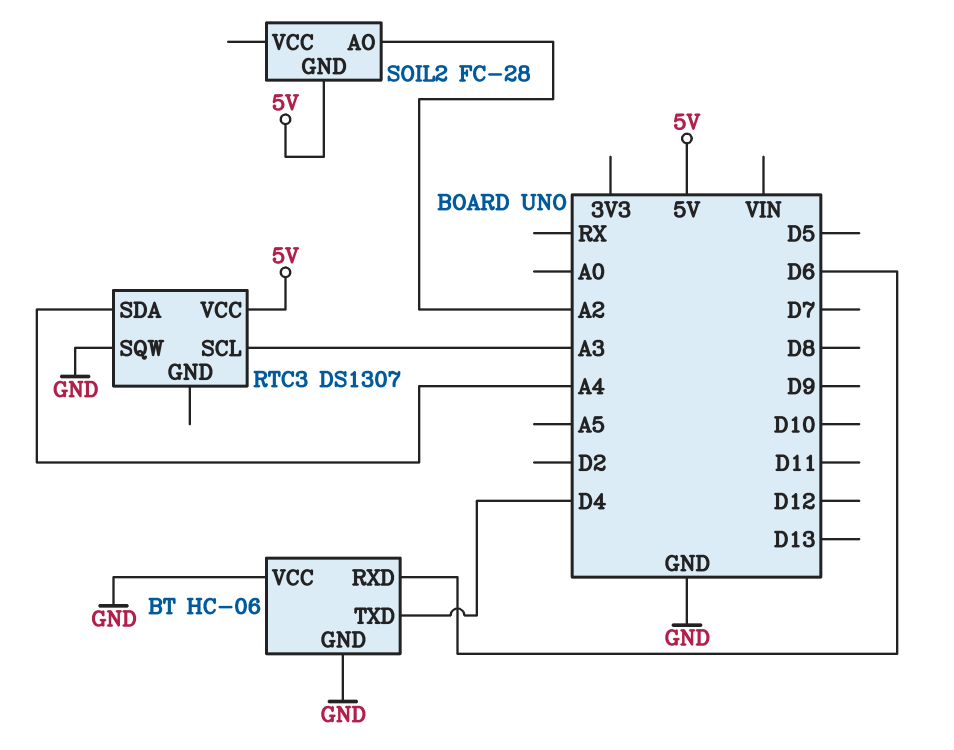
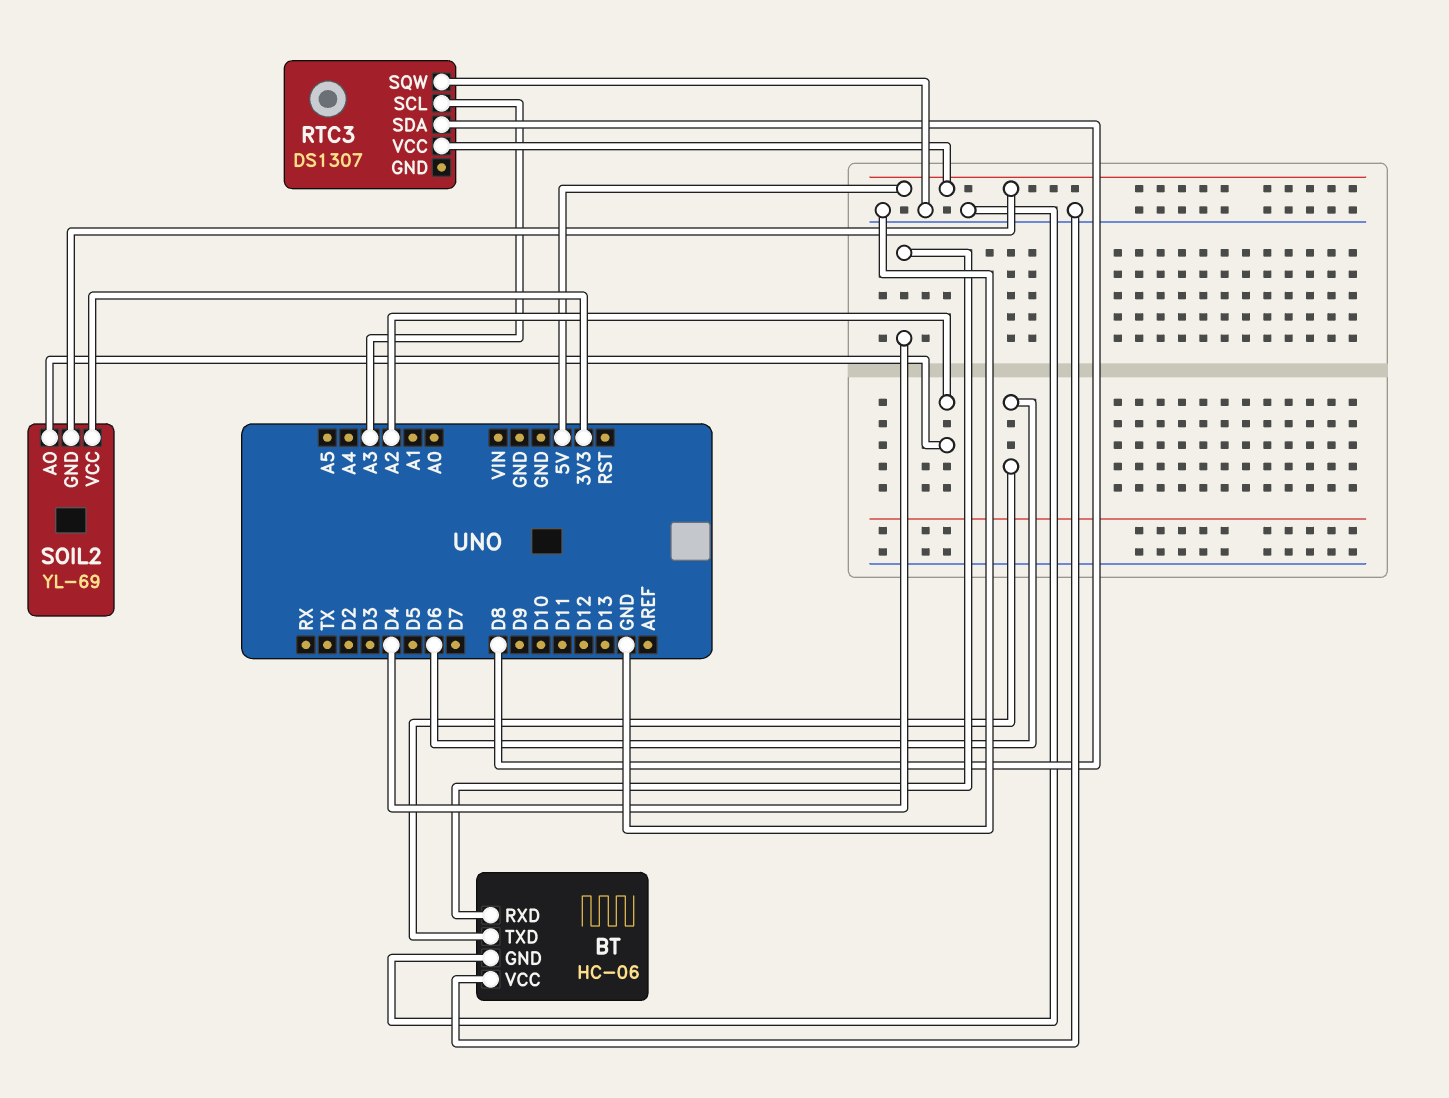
BT pin RXD: D6 -> D4
BT pin TXD: D4 -> D6
RTC3 pin SDA: A4 -> D8
SOIL2: FC-28 -> YL-69
SOIL2 pin VCC: none -> 3V3

